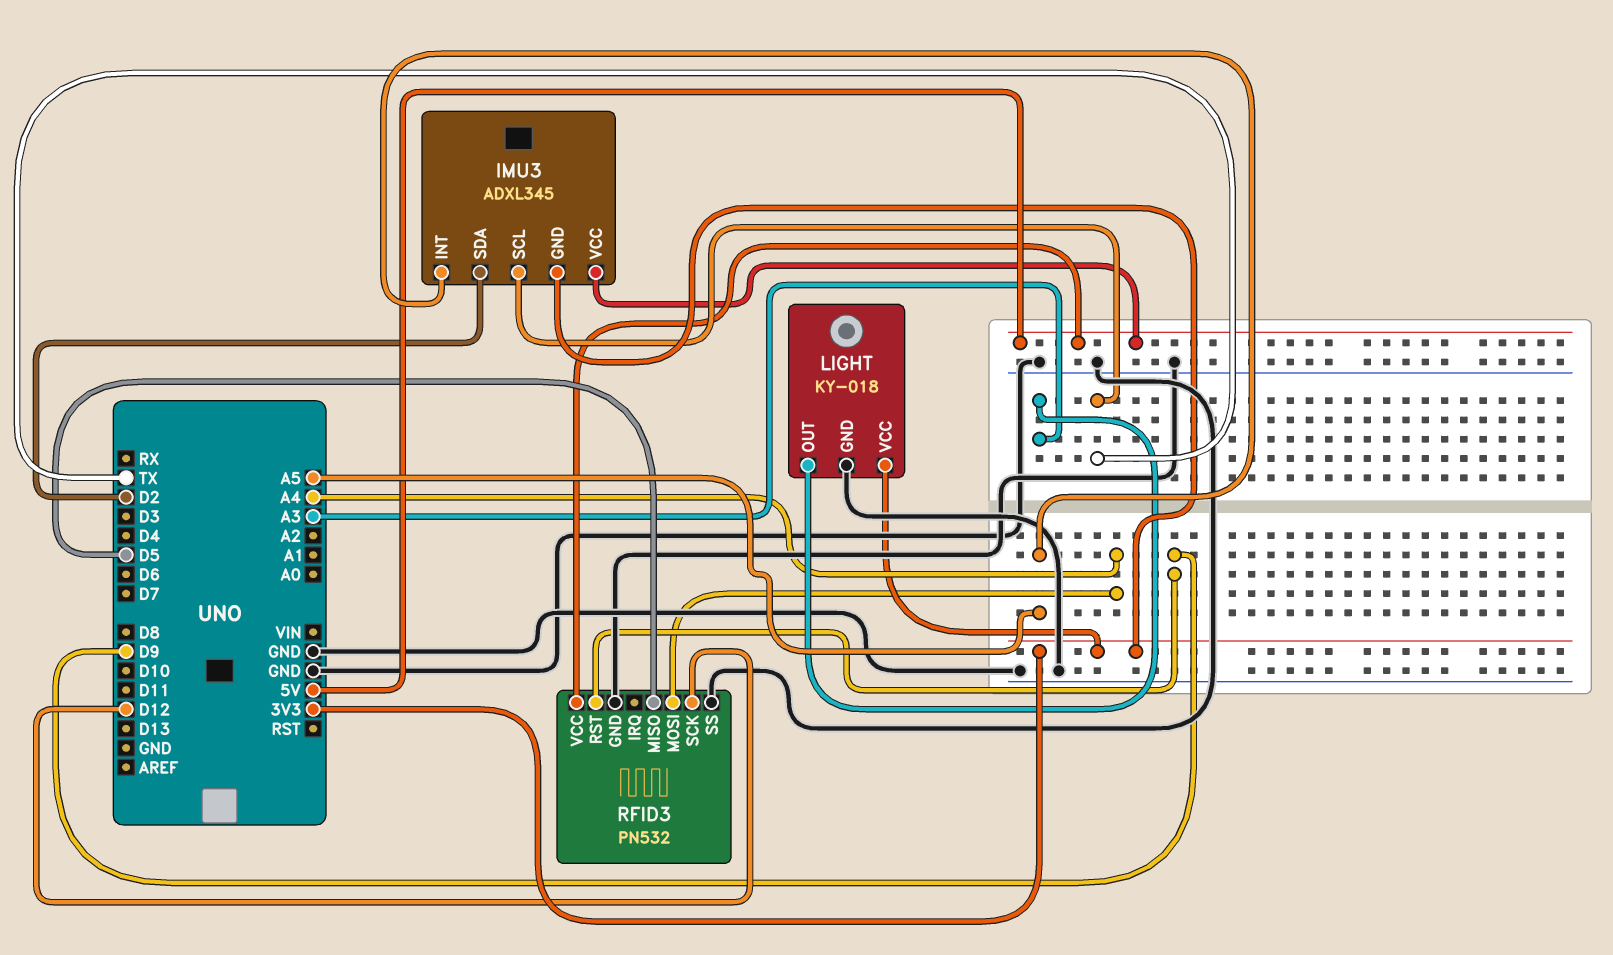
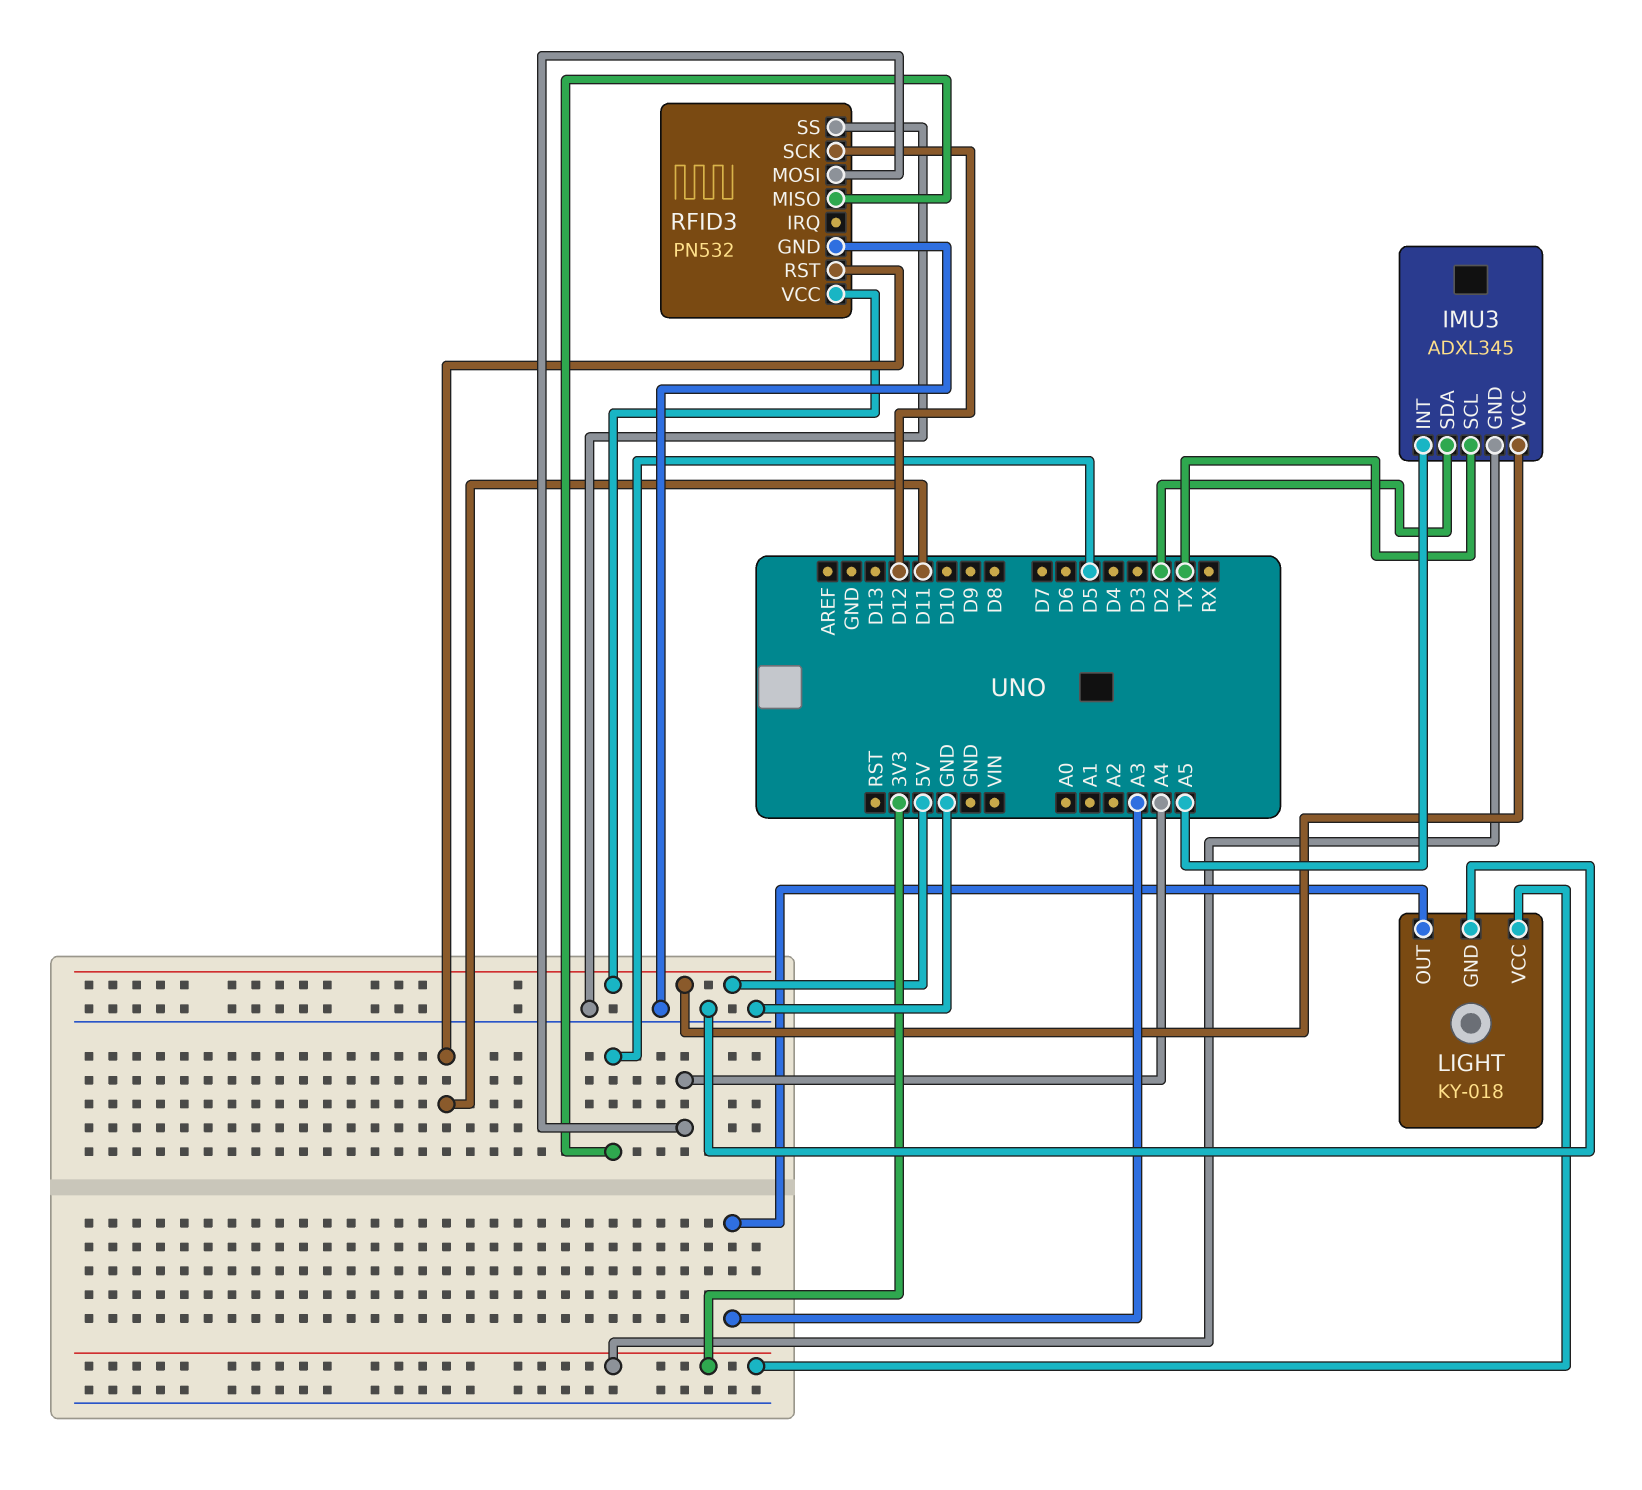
RFID3 pin RST: D9 -> D11

